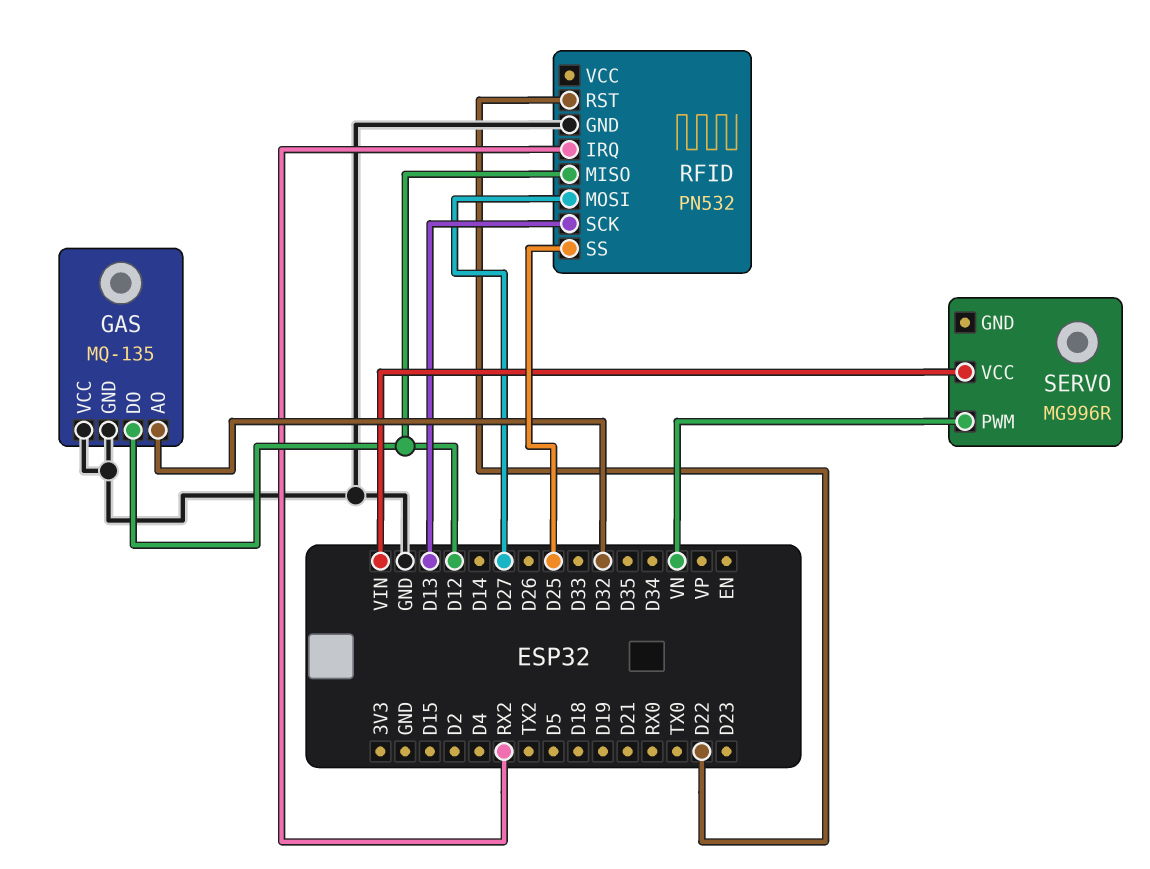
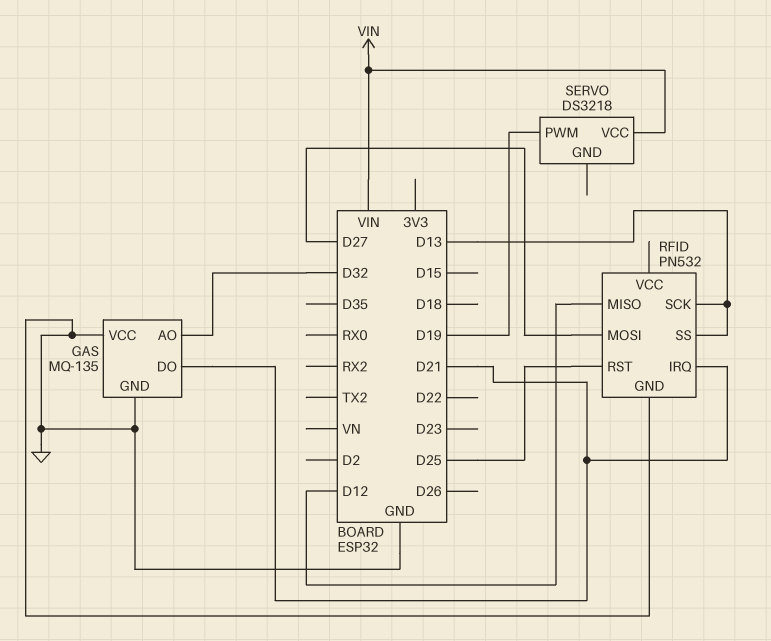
GAS pin DO: D12 -> D21
RFID pin IRQ: RX2 -> D21
RFID pin RST: D22 -> D25
RFID pin SS: D25 -> D13
SERVO: MG996R -> DS3218
SERVO pin PWM: VN -> D19

